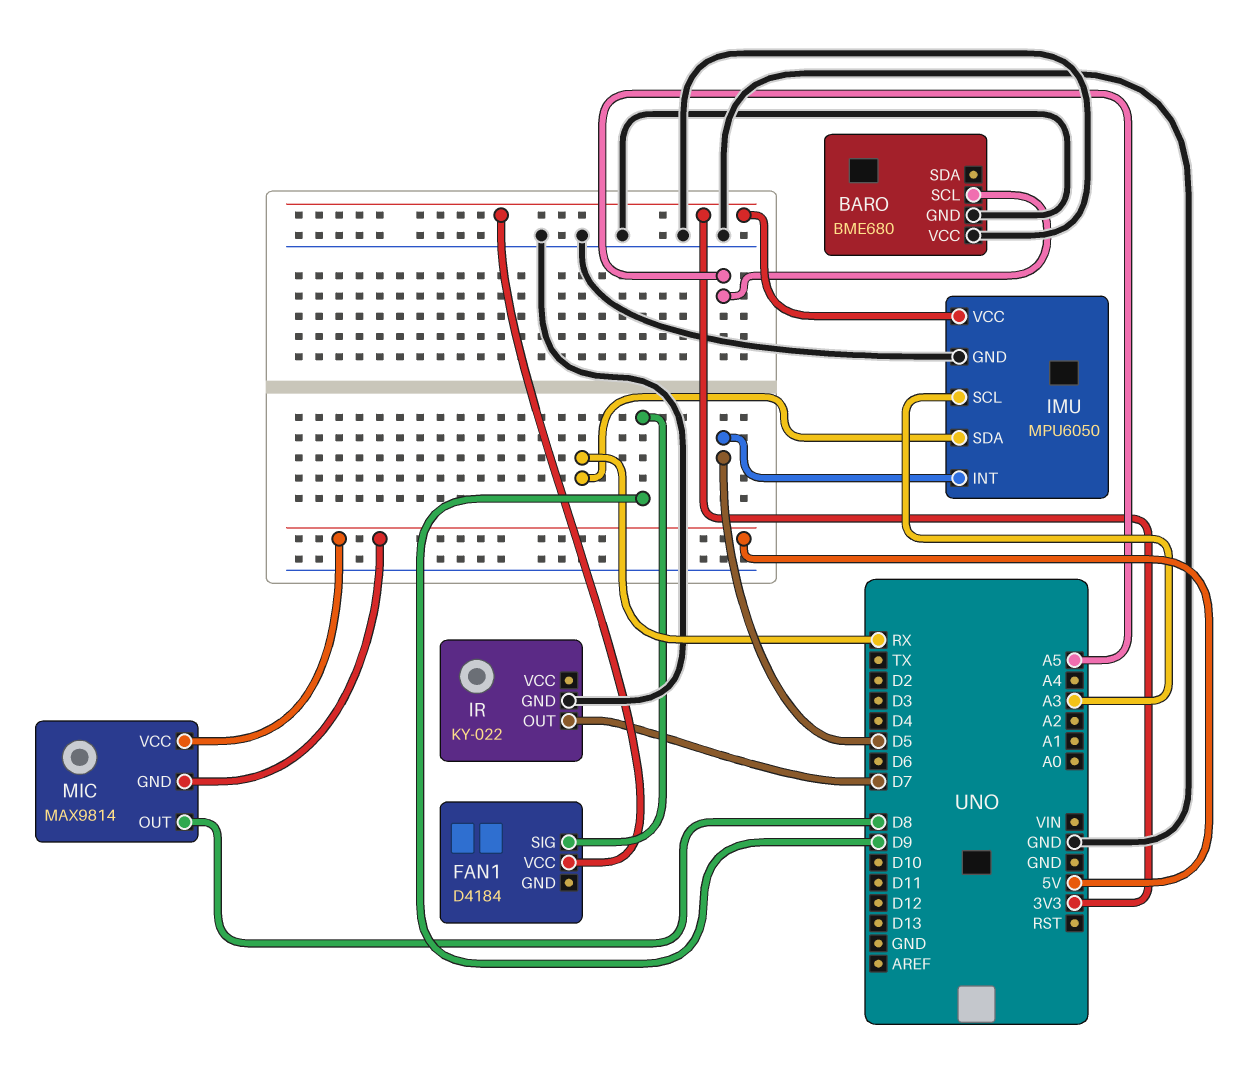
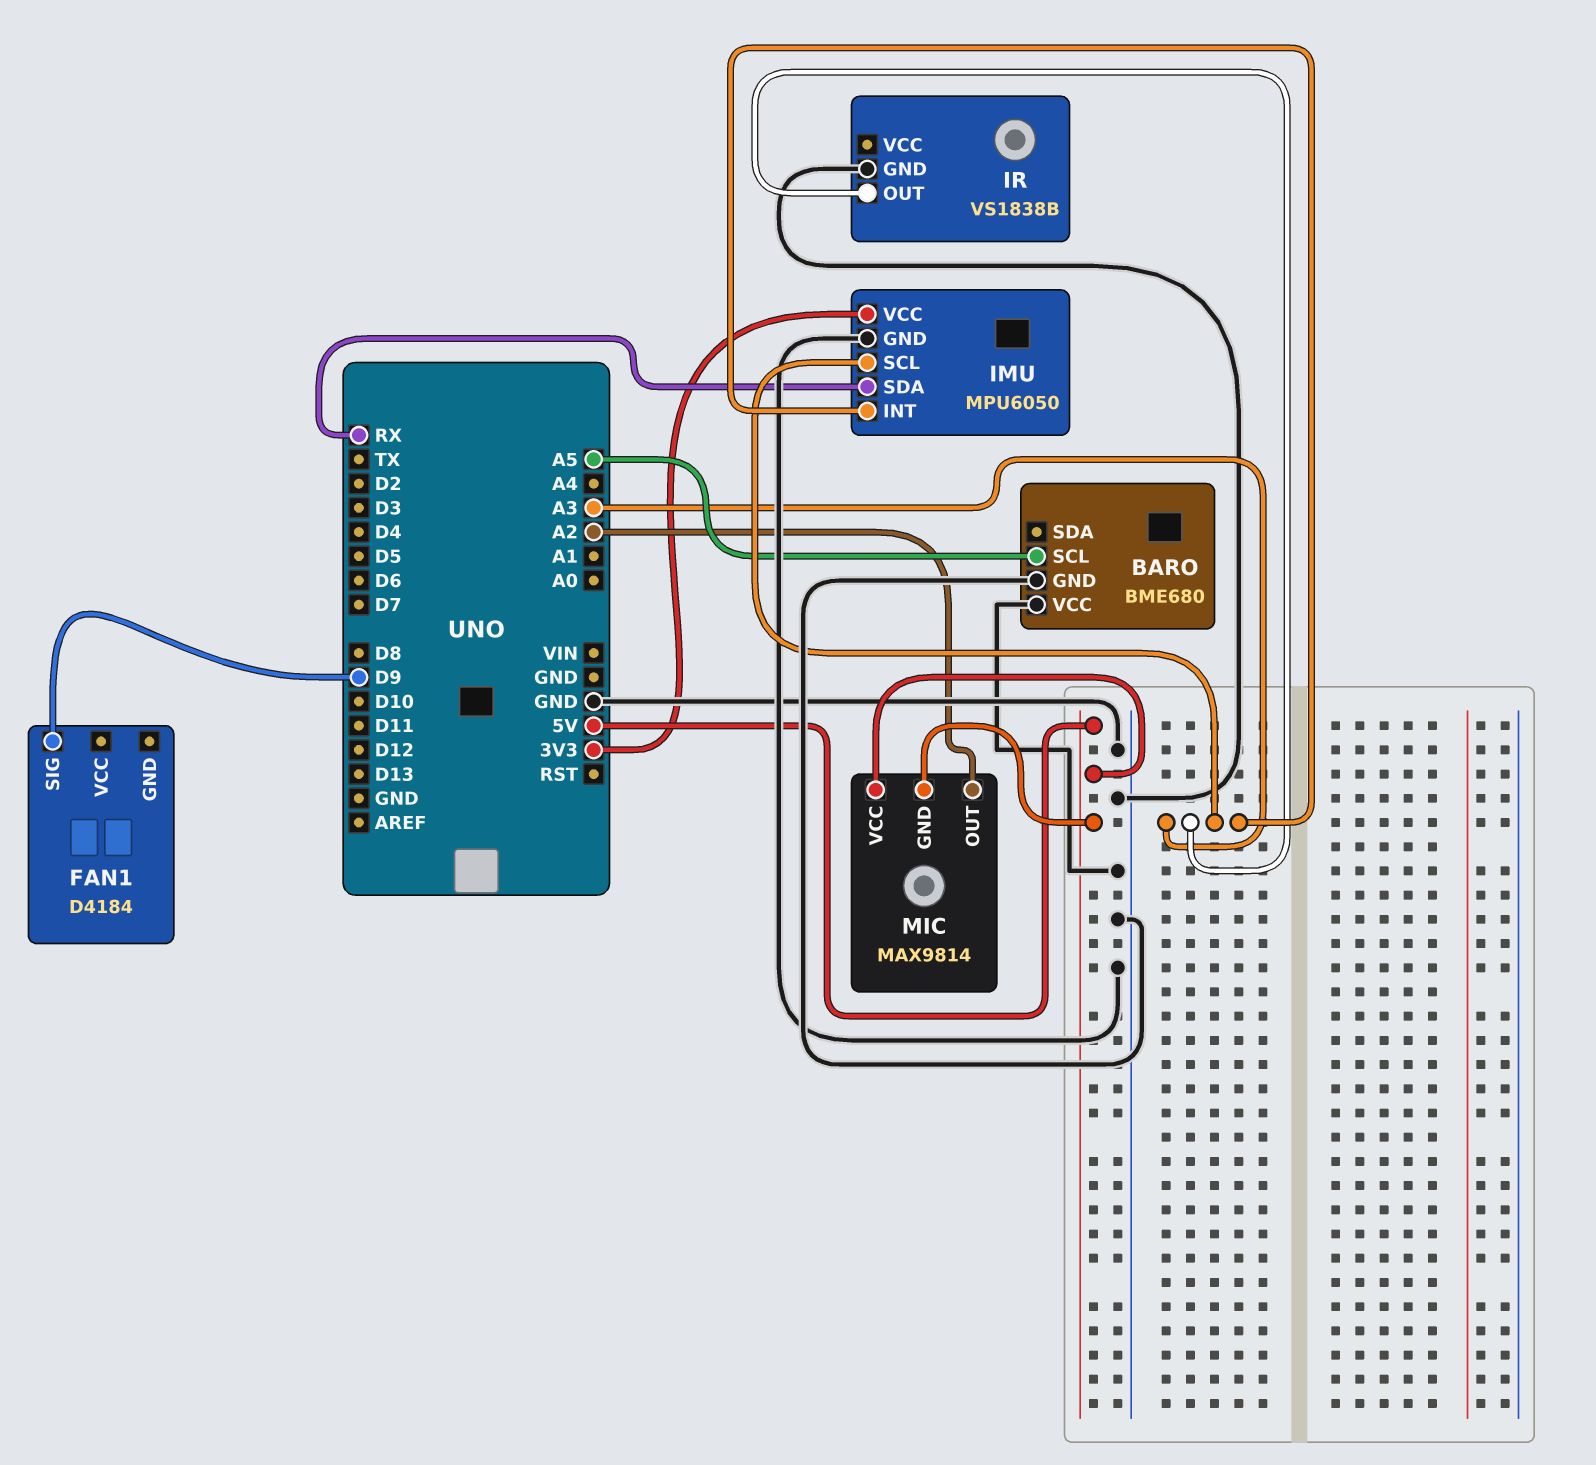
FAN1 pin VCC: 3V3 -> none
IMU pin INT: D5 -> A3
IR: KY-022 -> VS1838B
IR pin OUT: D7 -> A3
MIC pin OUT: D8 -> A2

